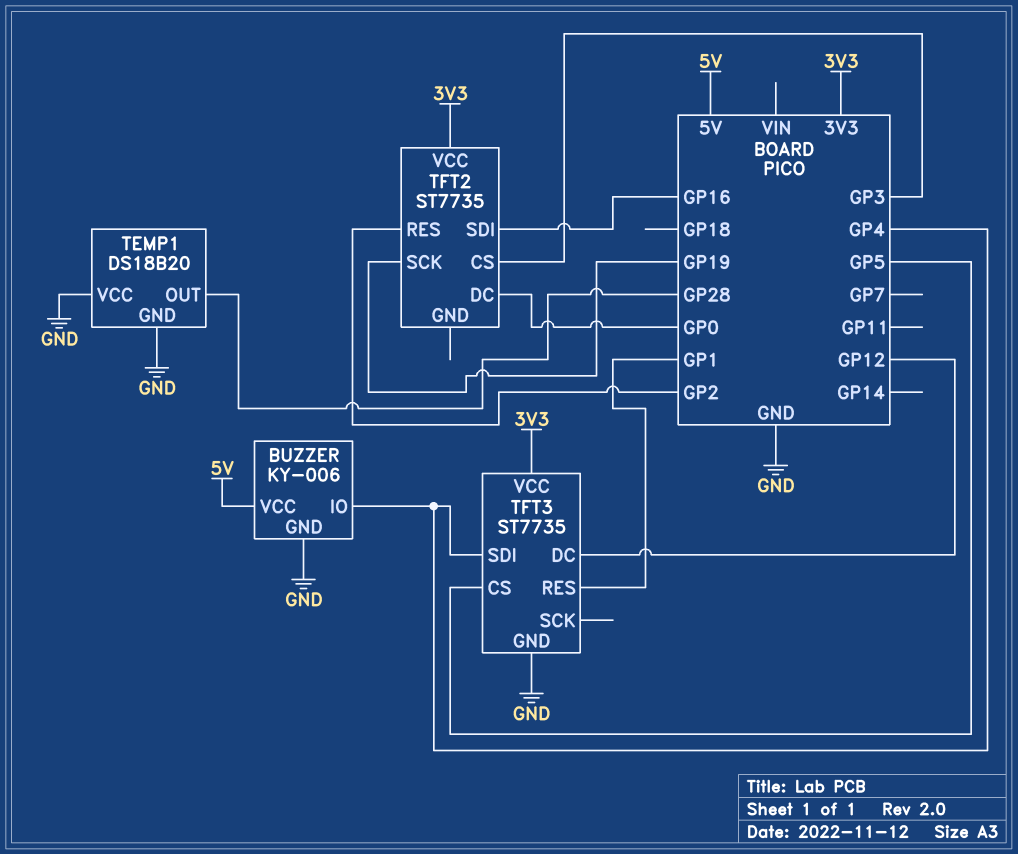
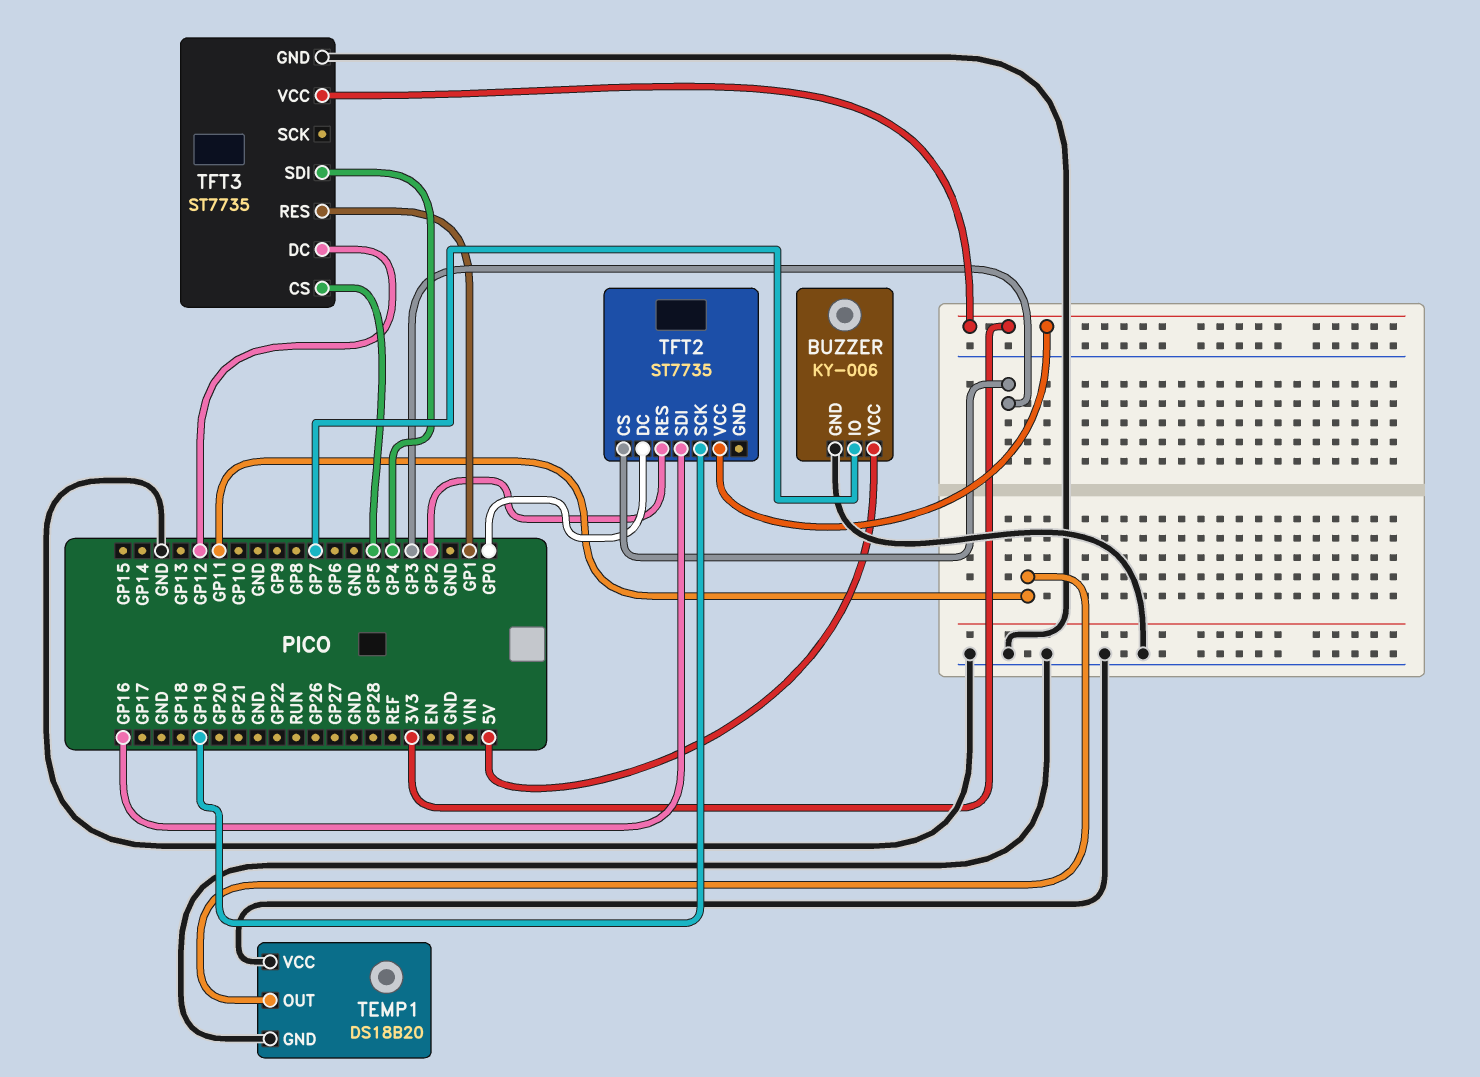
BUZZER pin IO: GP4 -> GP7
TEMP1 pin OUT: GP28 -> GP11

